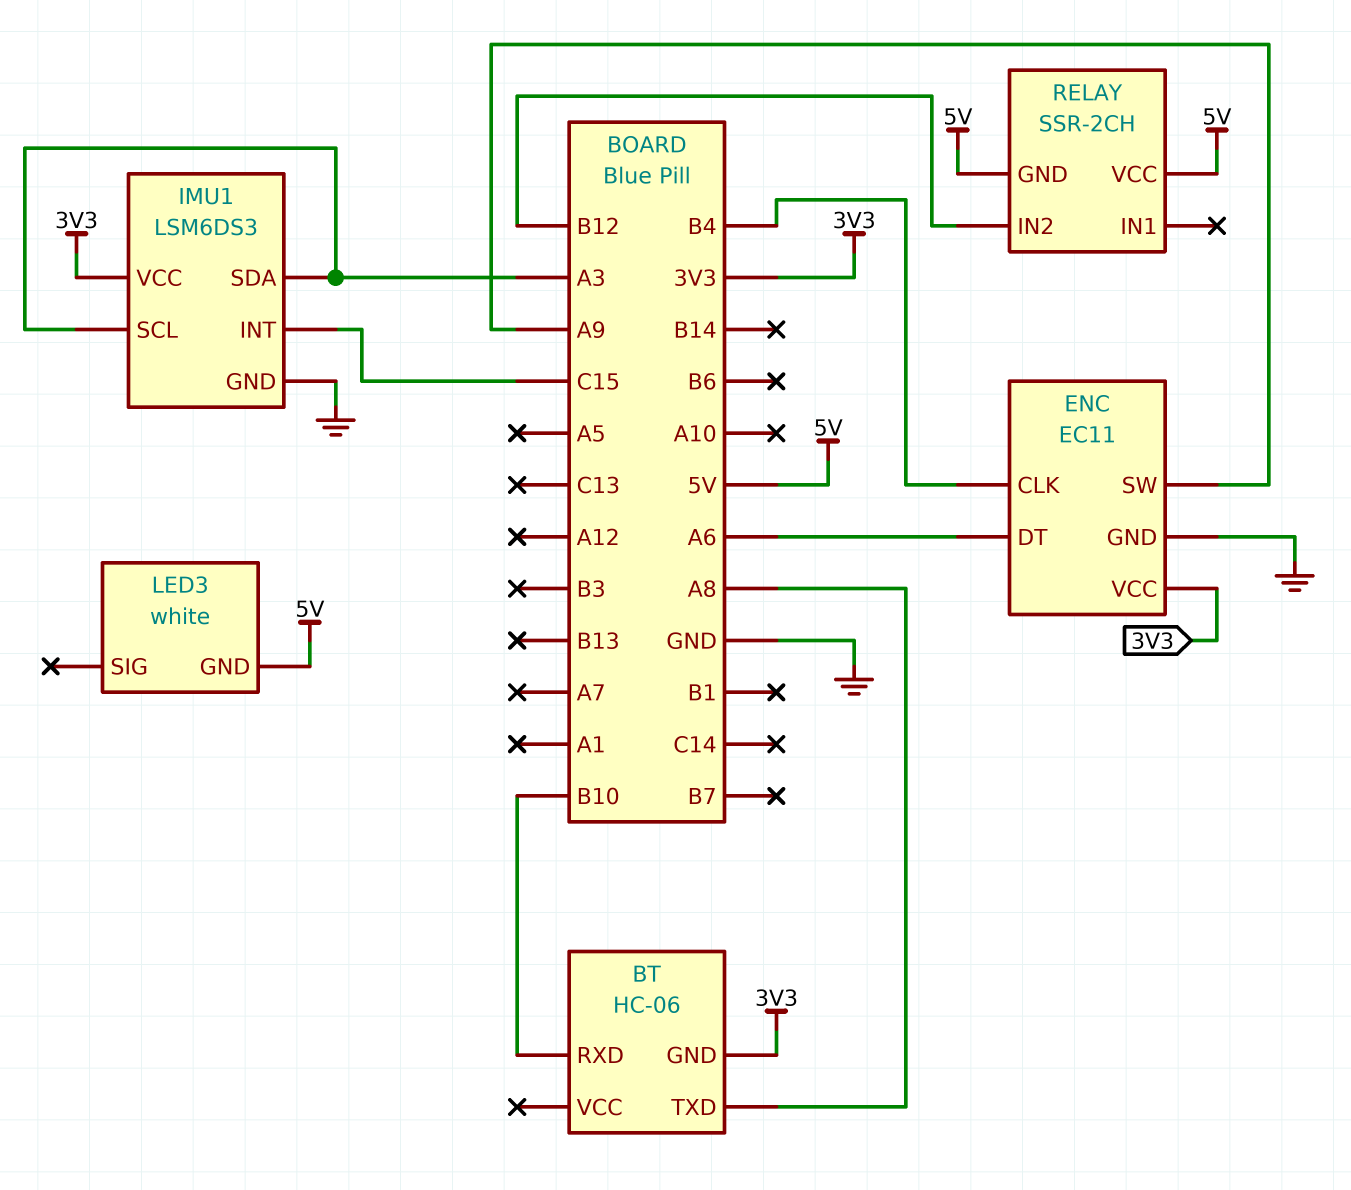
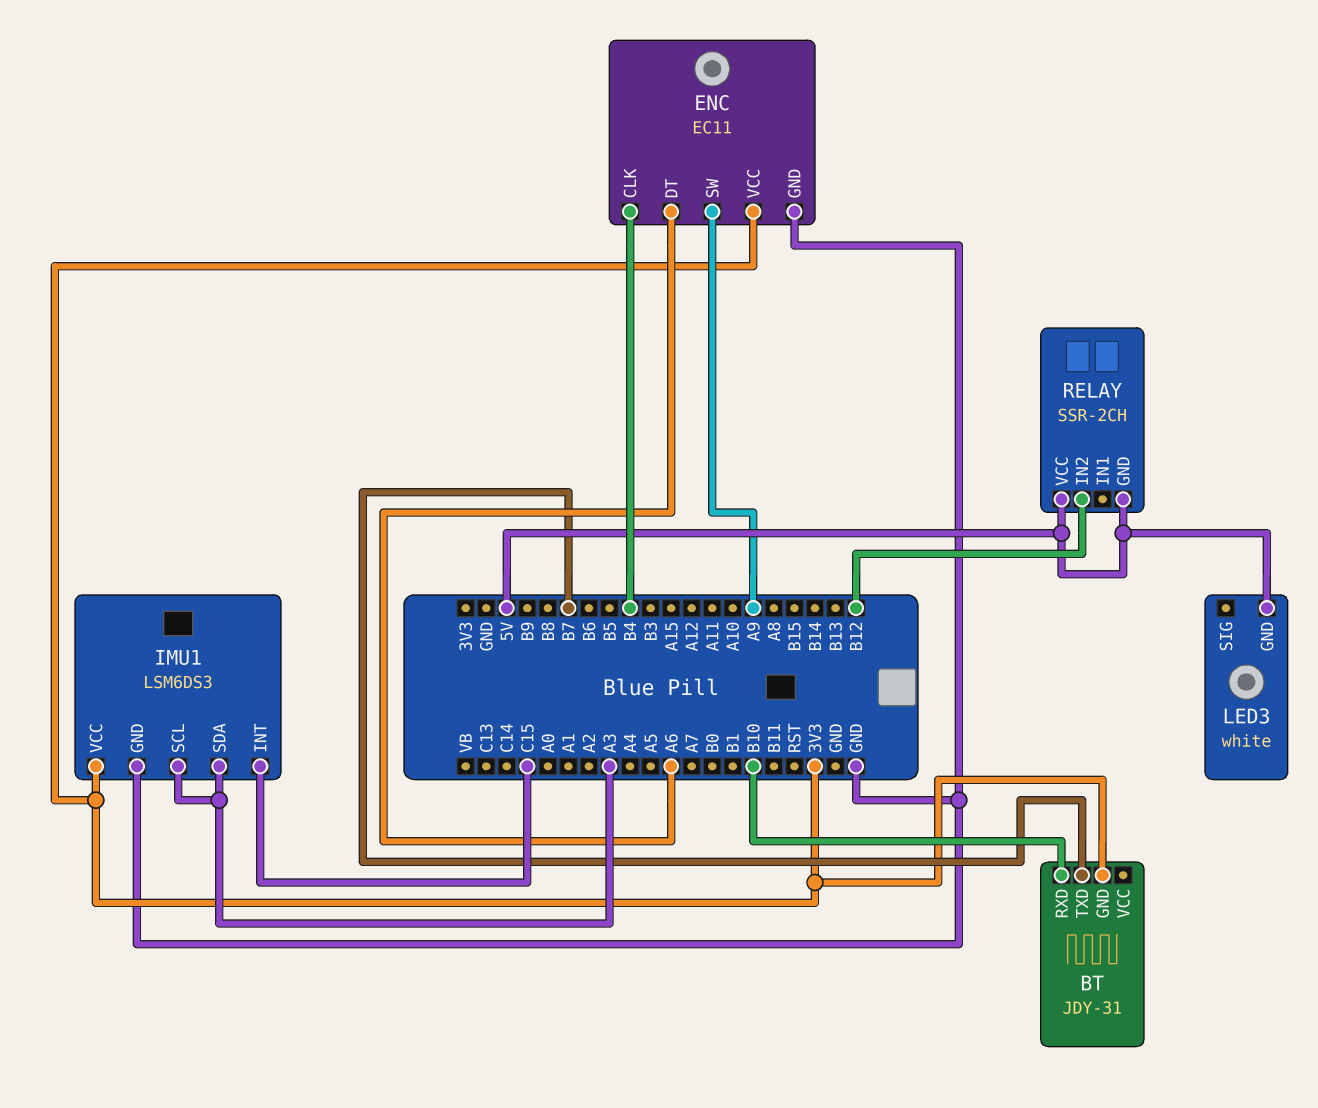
BT: HC-06 -> JDY-31
BT pin TXD: A8 -> B7

